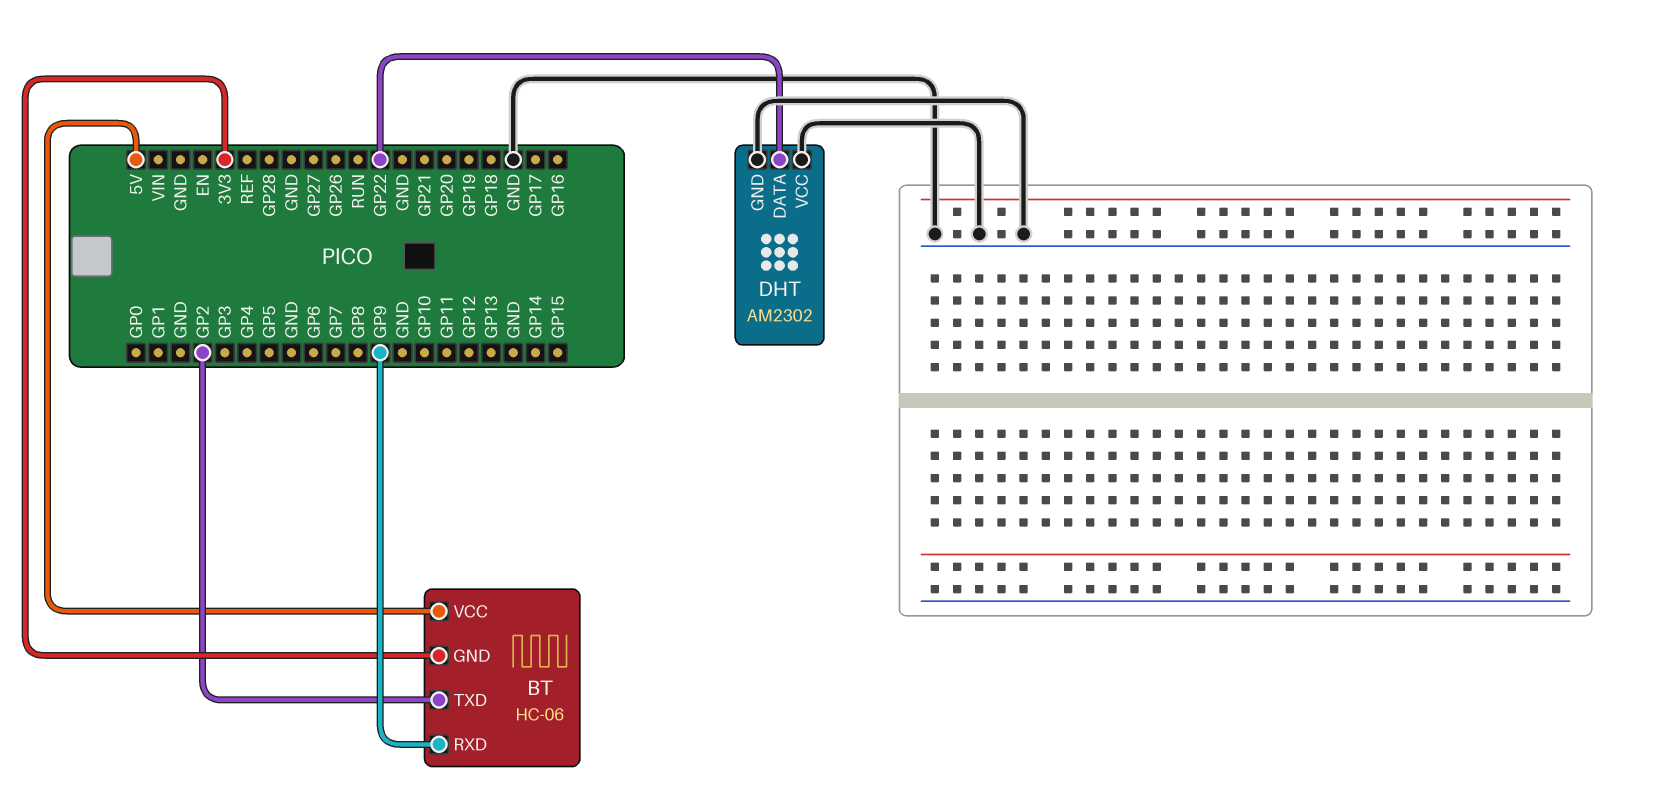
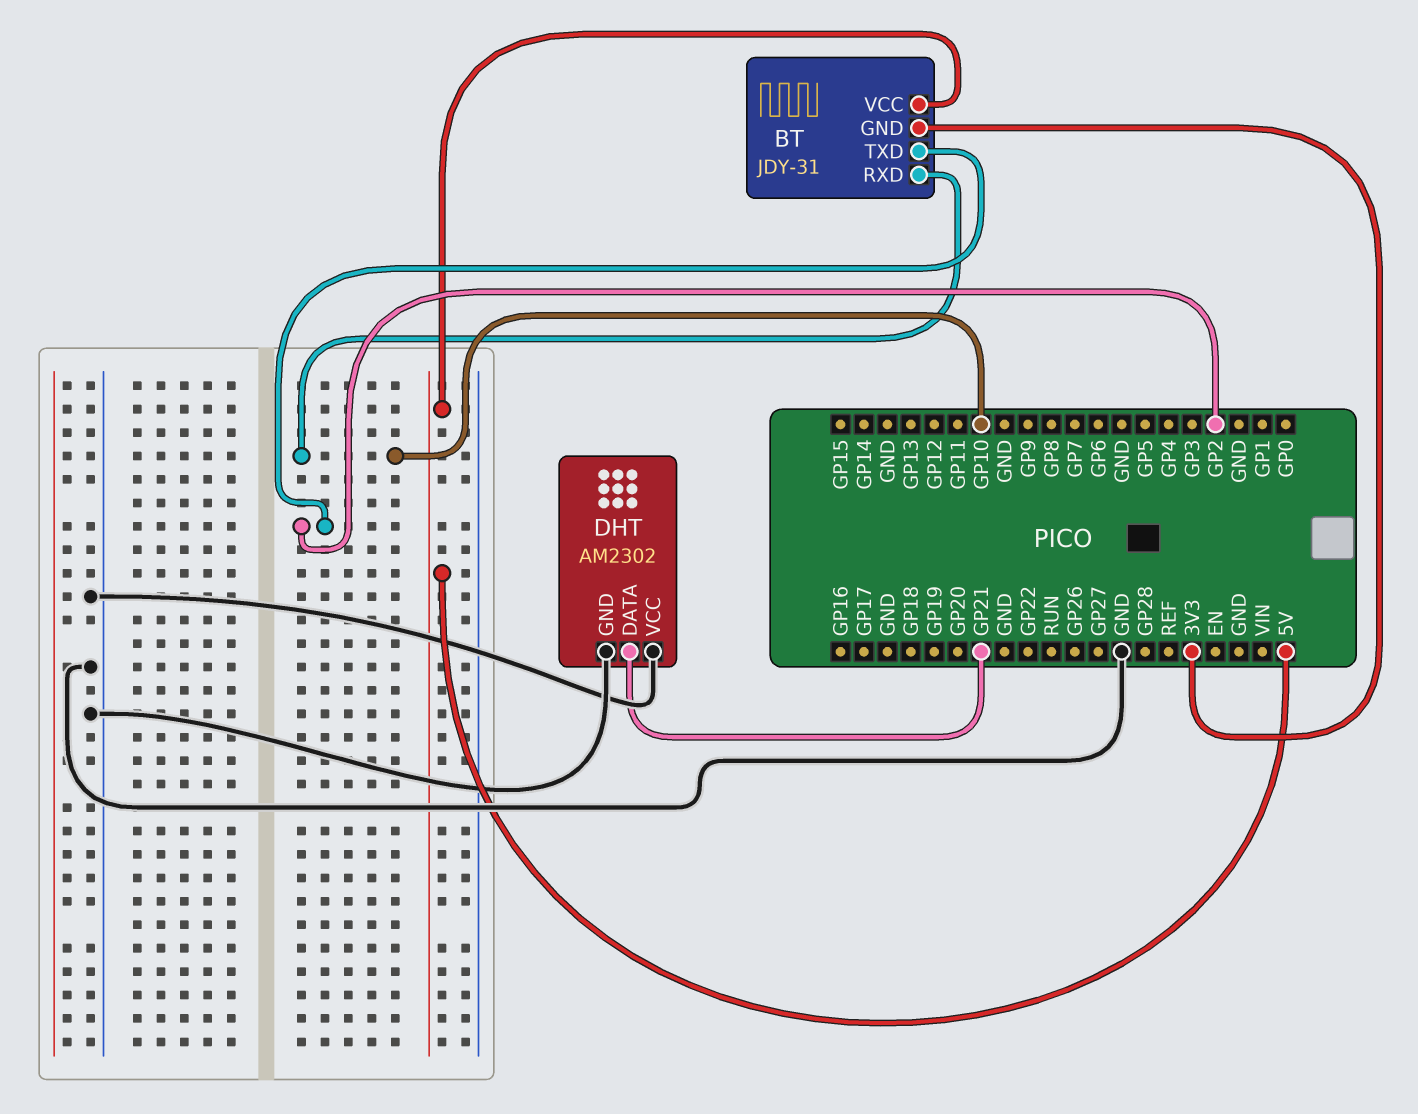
BT: HC-06 -> JDY-31
BT pin RXD: GP9 -> GP10
DHT pin DATA: GP22 -> GP21

